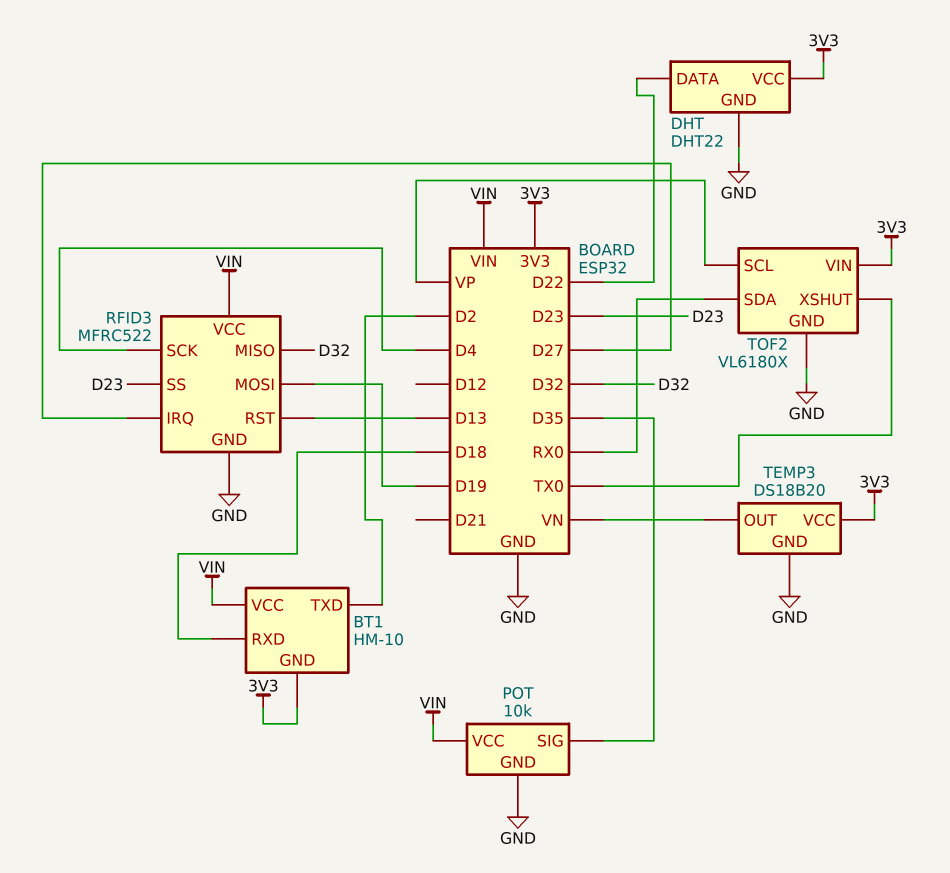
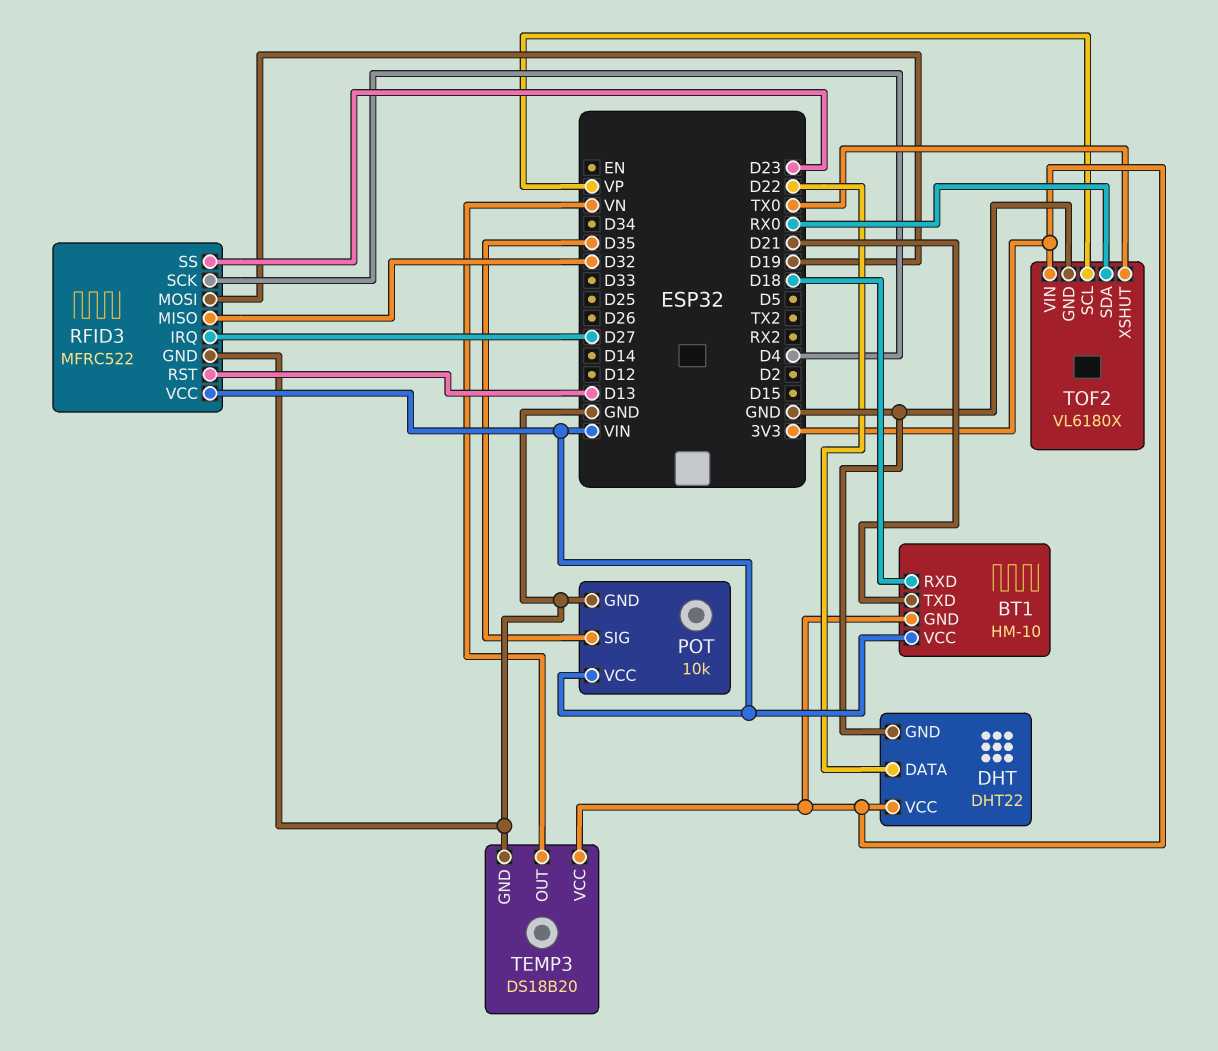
BT1 pin TXD: D2 -> D21

